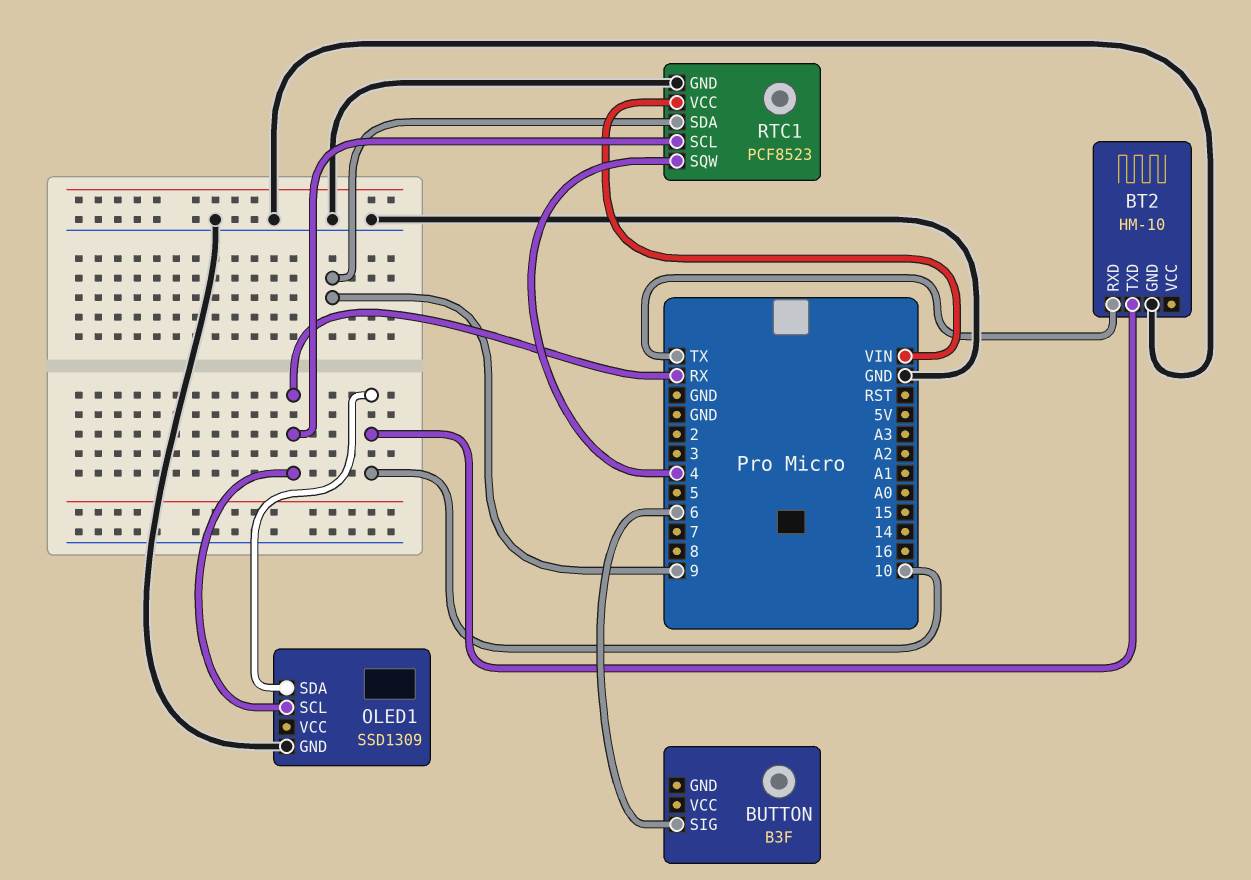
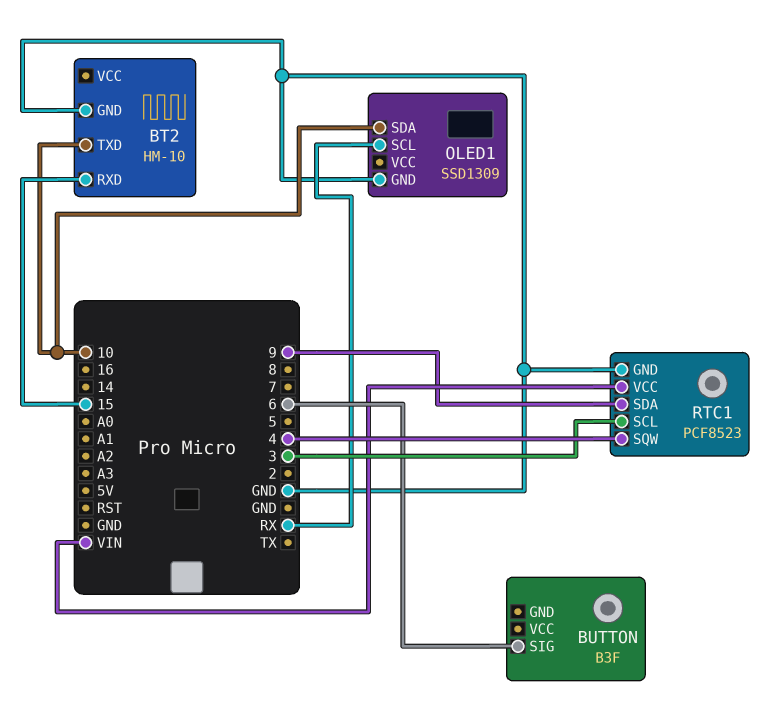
BT2 pin RXD: TX -> 15
RTC1 pin SCL: RX -> 3

